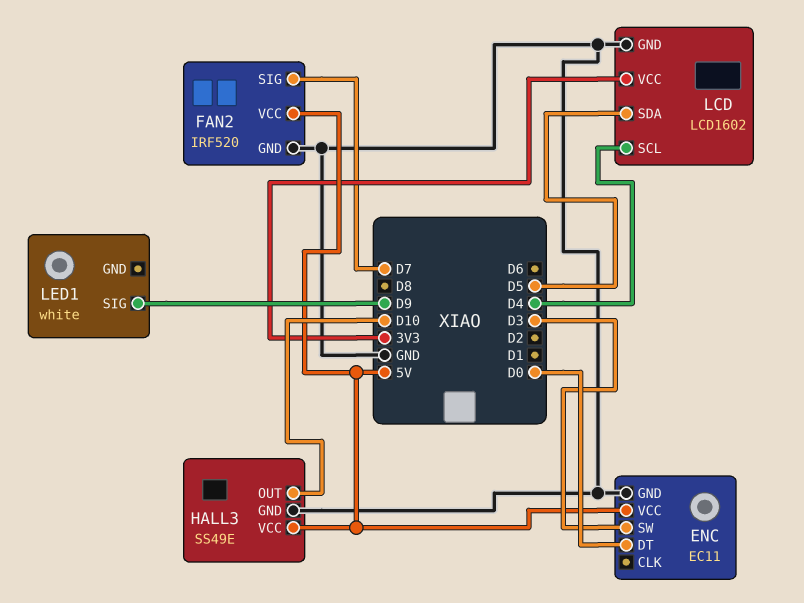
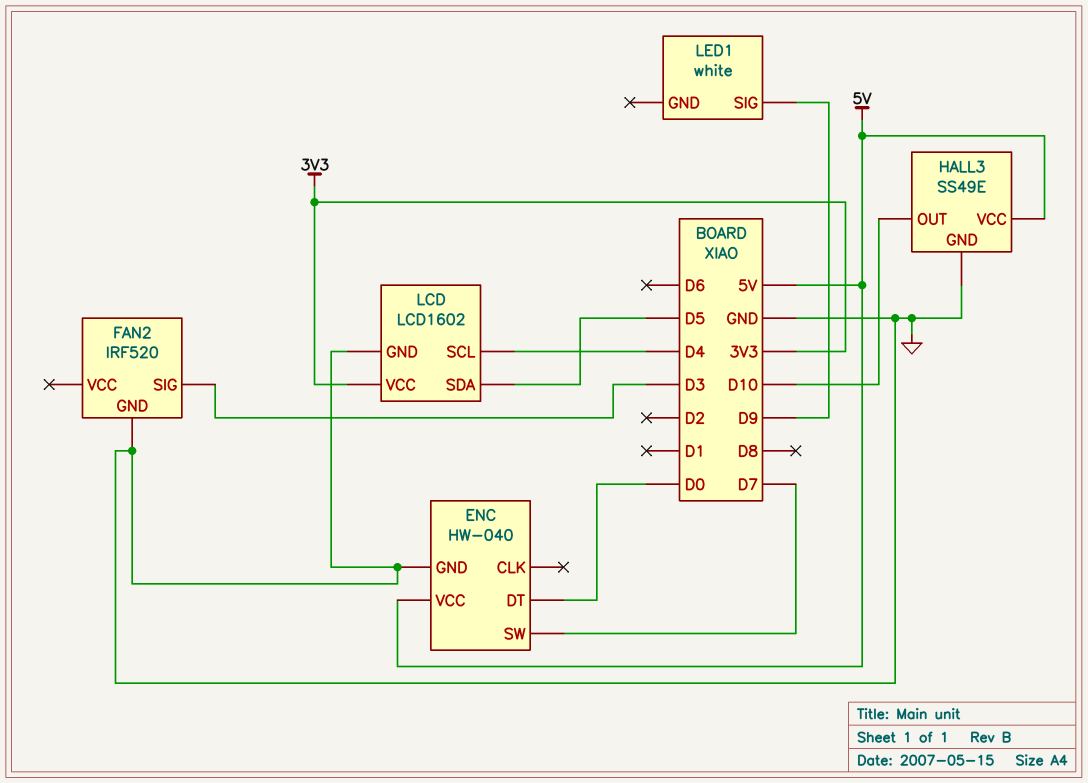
ENC: EC11 -> HW-040
ENC pin SW: D3 -> D7
FAN2 pin SIG: D7 -> D3
FAN2 pin VCC: 5V -> none

